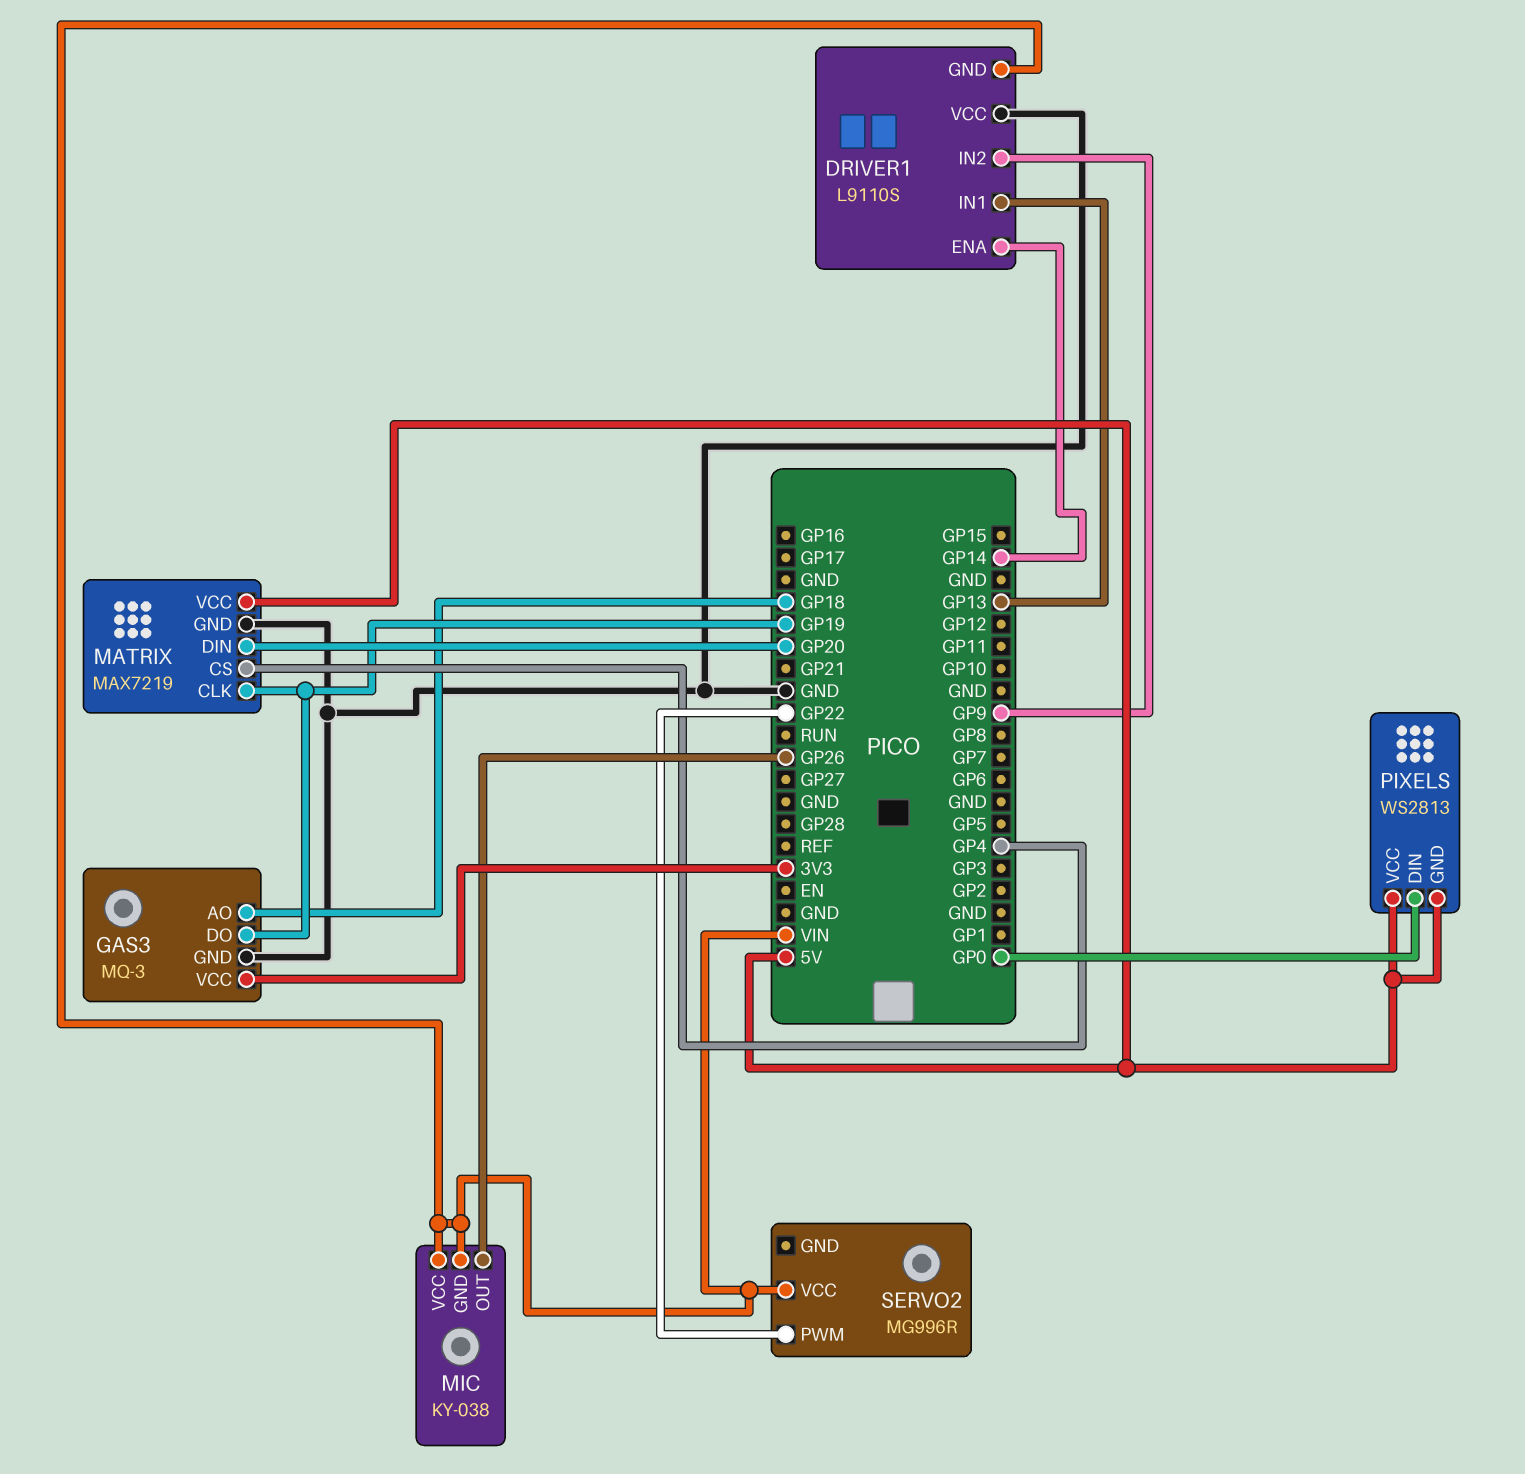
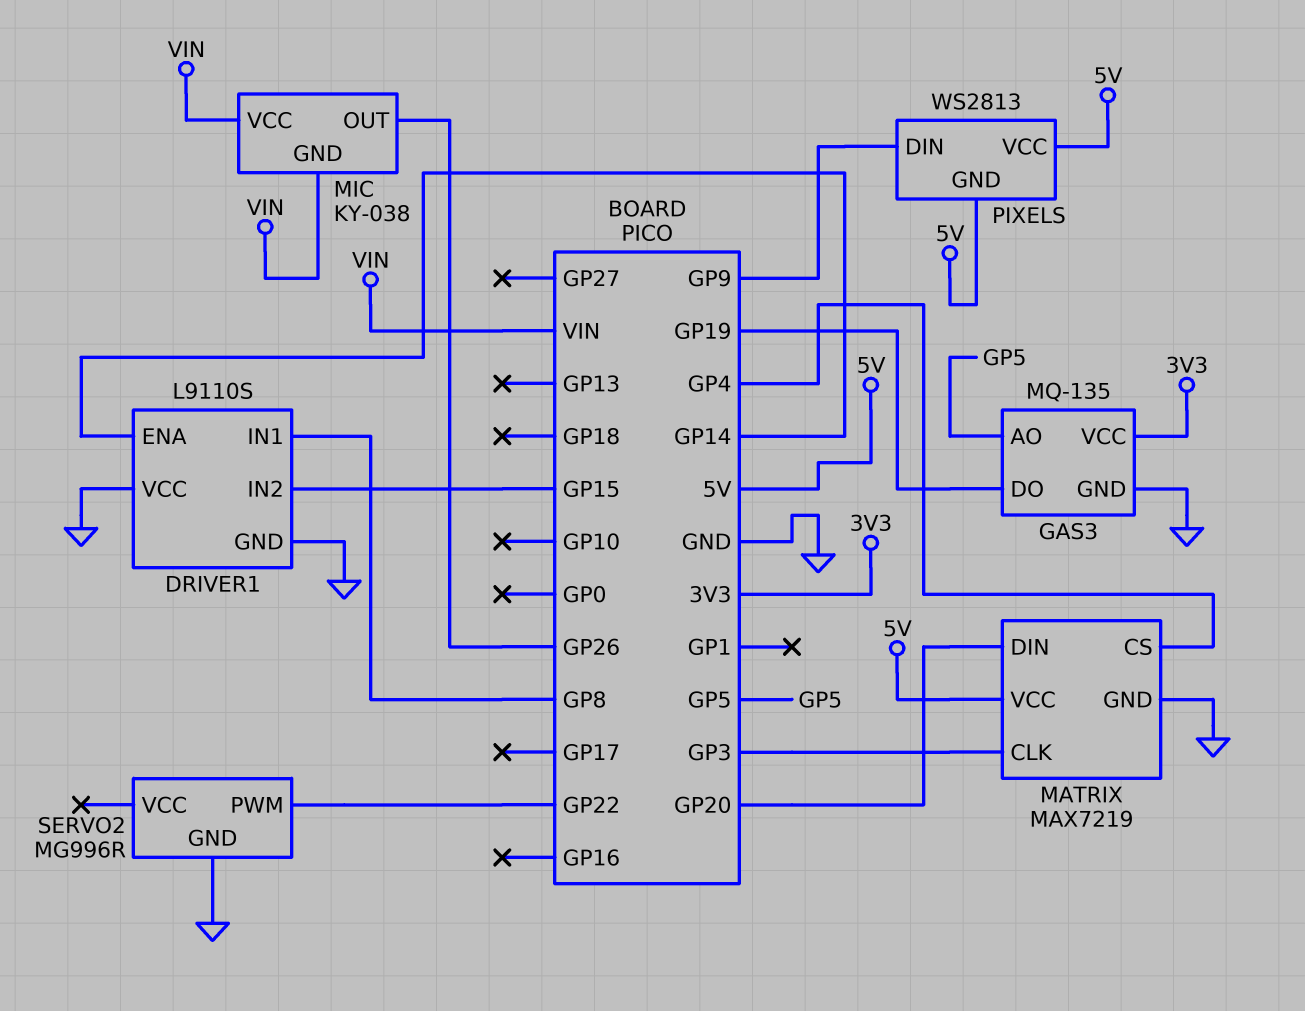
DRIVER1 pin GND: VIN -> GND
DRIVER1 pin IN1: GP13 -> GP8
DRIVER1 pin IN2: GP9 -> GP15
GAS3: MQ-3 -> MQ-135
GAS3 pin AO: GP18 -> GP5
MATRIX pin CLK: GP19 -> GP3
PIXELS pin DIN: GP0 -> GP9
SERVO2 pin GND: none -> GND
SERVO2 pin VCC: VIN -> none

